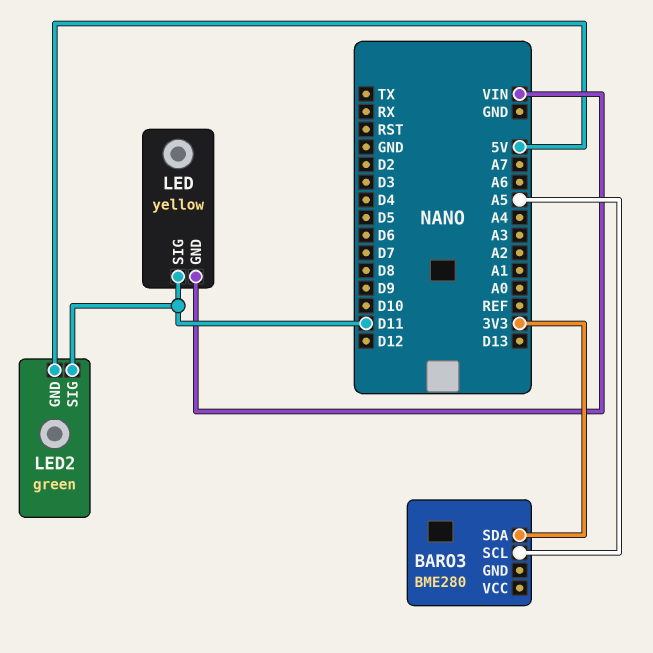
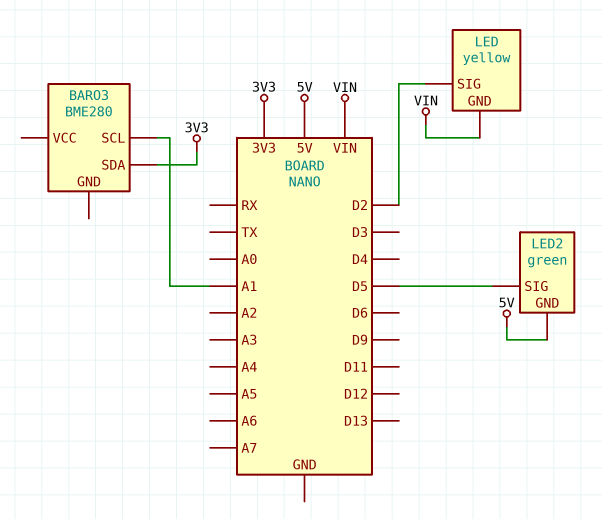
BARO3 pin SCL: A5 -> A1
LED pin SIG: D11 -> D2
LED2 pin SIG: D11 -> D5

